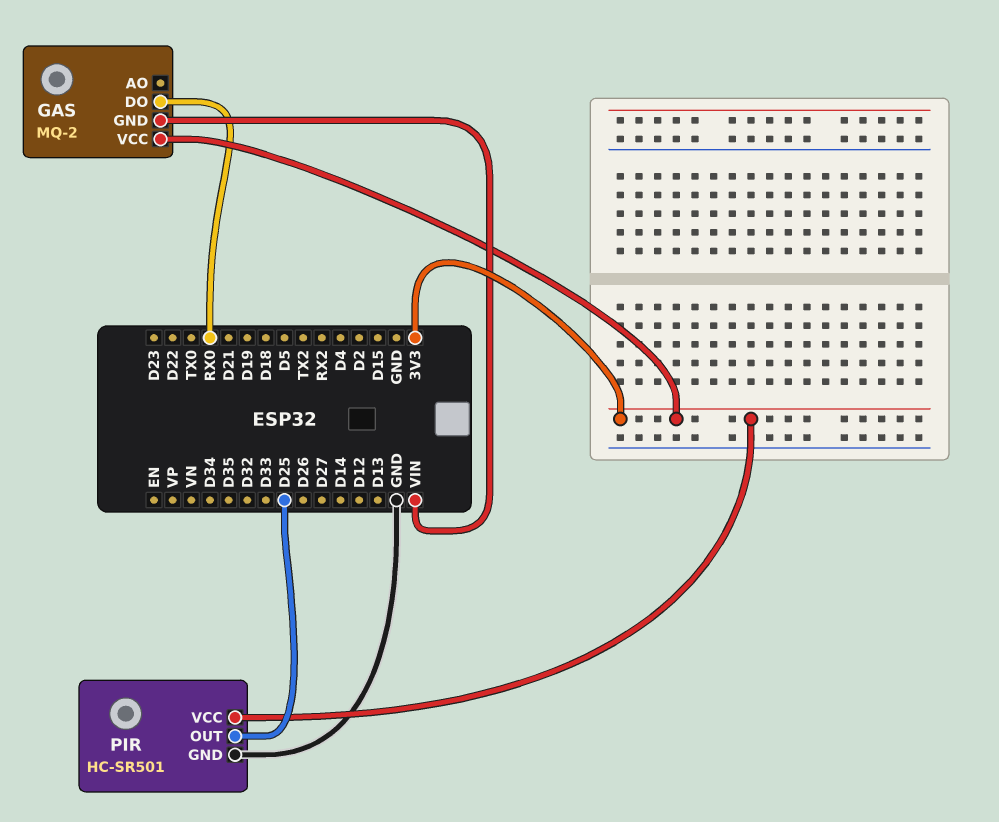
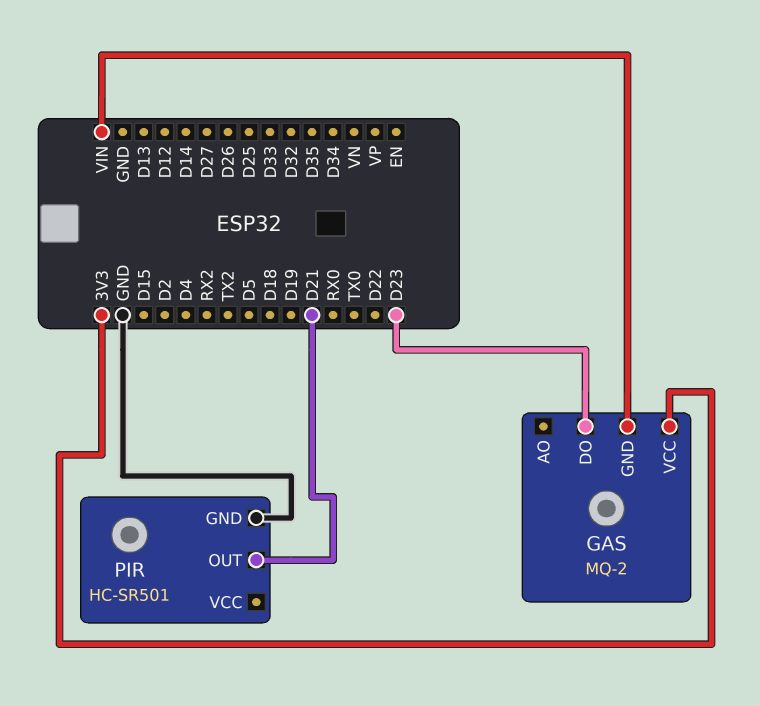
GAS pin DO: RX0 -> D23
PIR pin OUT: D25 -> D21
PIR pin VCC: 3V3 -> none

